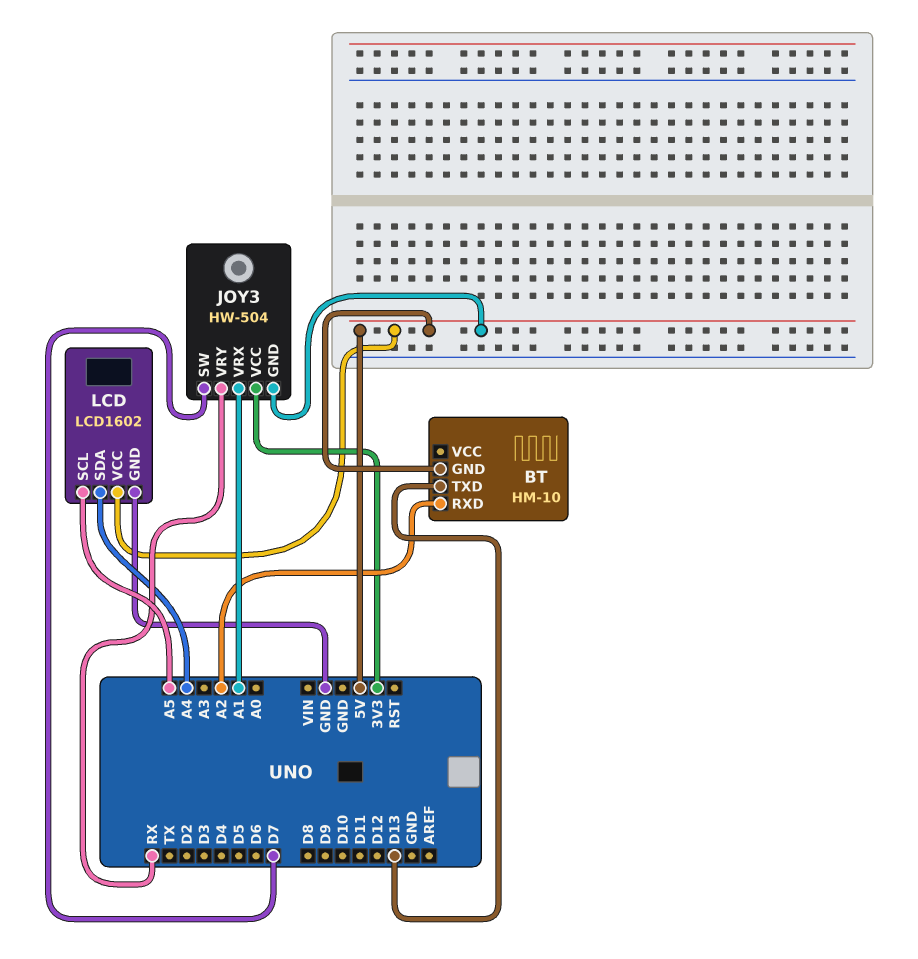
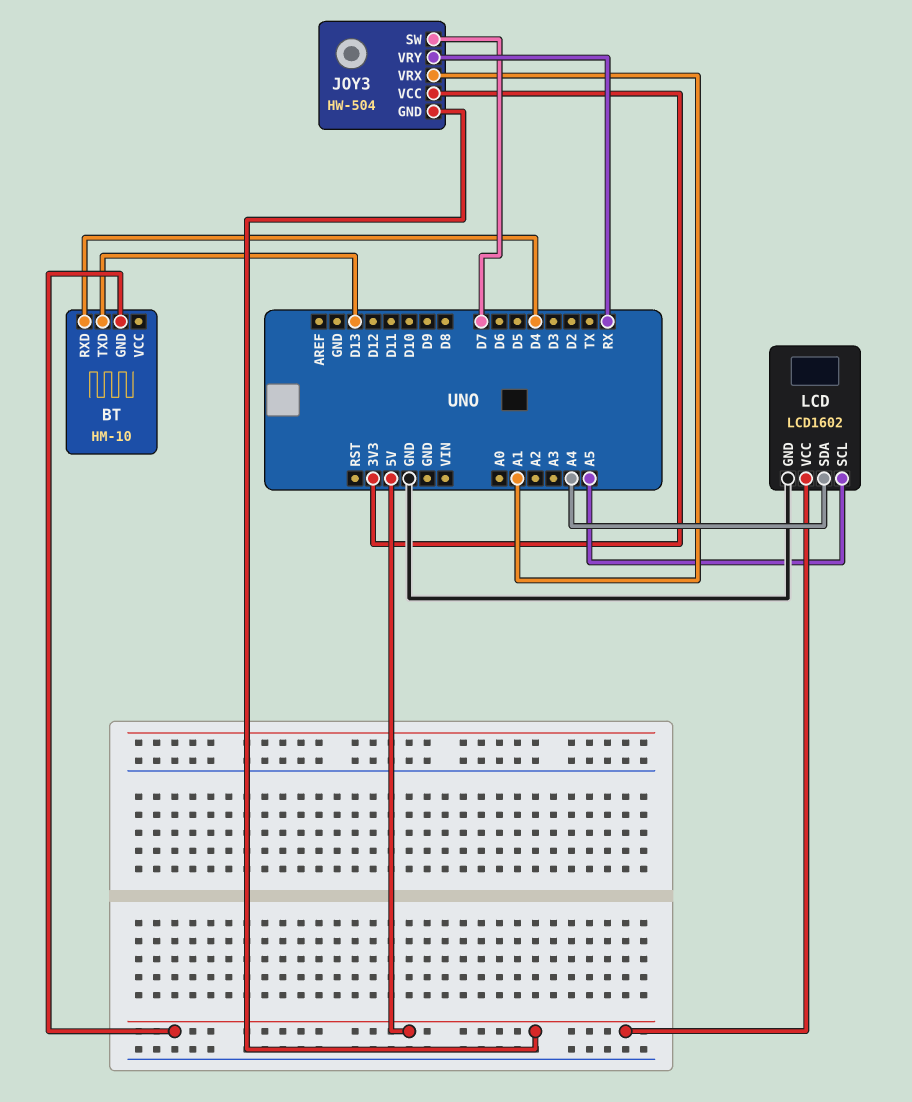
BT pin RXD: A2 -> D4

